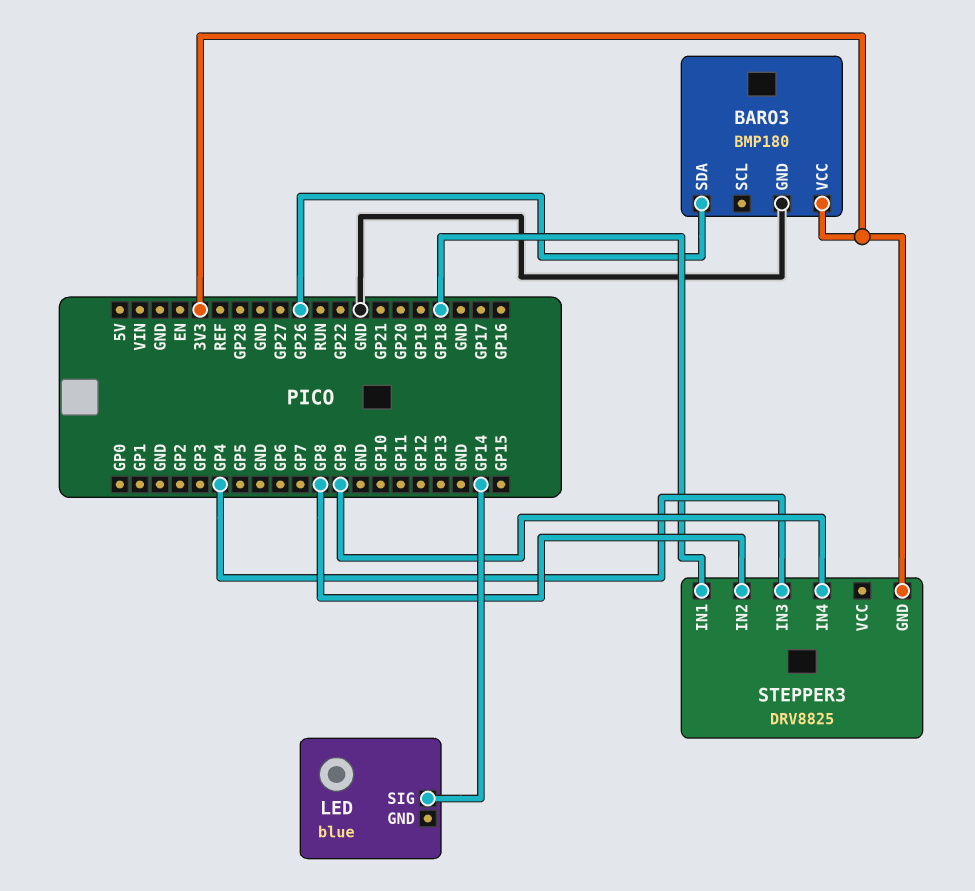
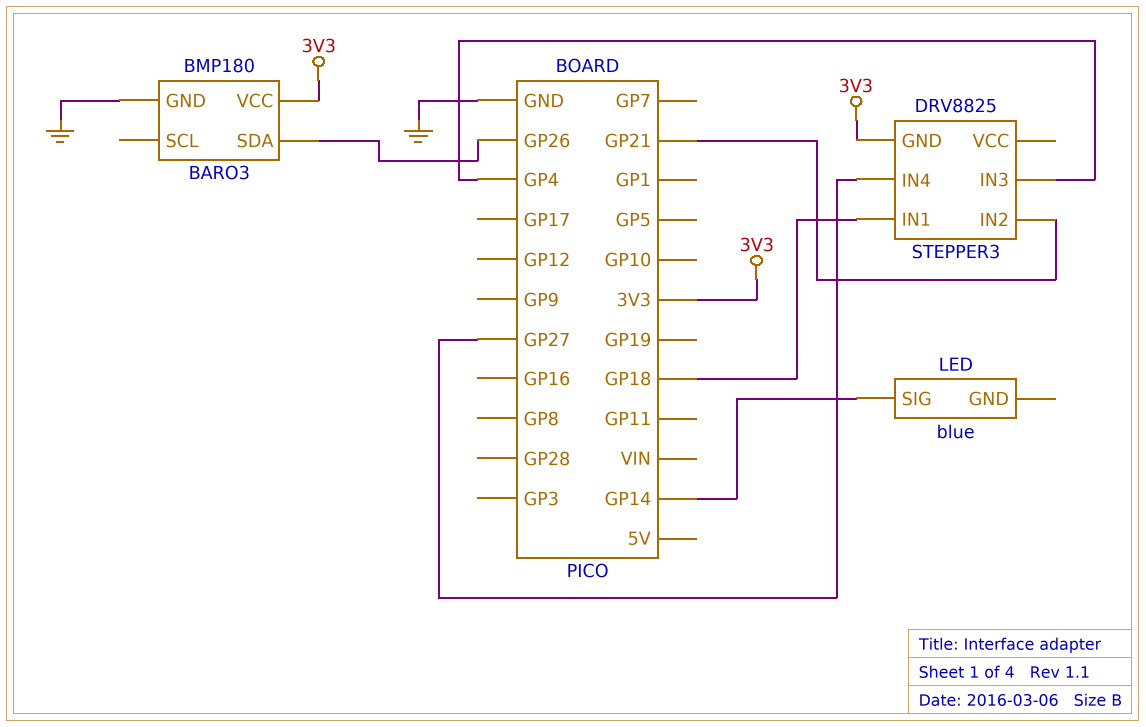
STEPPER3 pin IN2: GP8 -> GP21
STEPPER3 pin IN4: GP9 -> GP27

